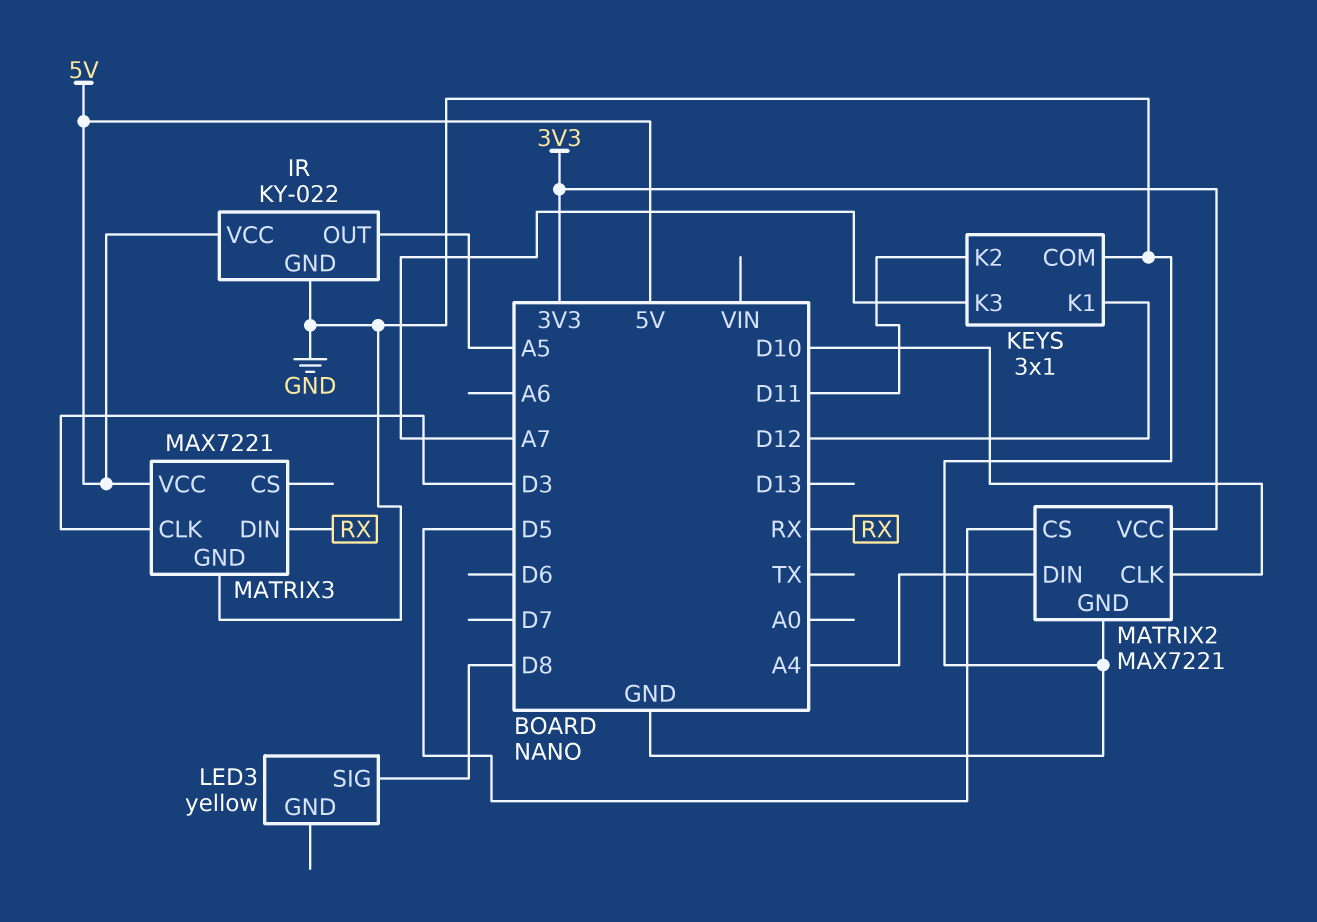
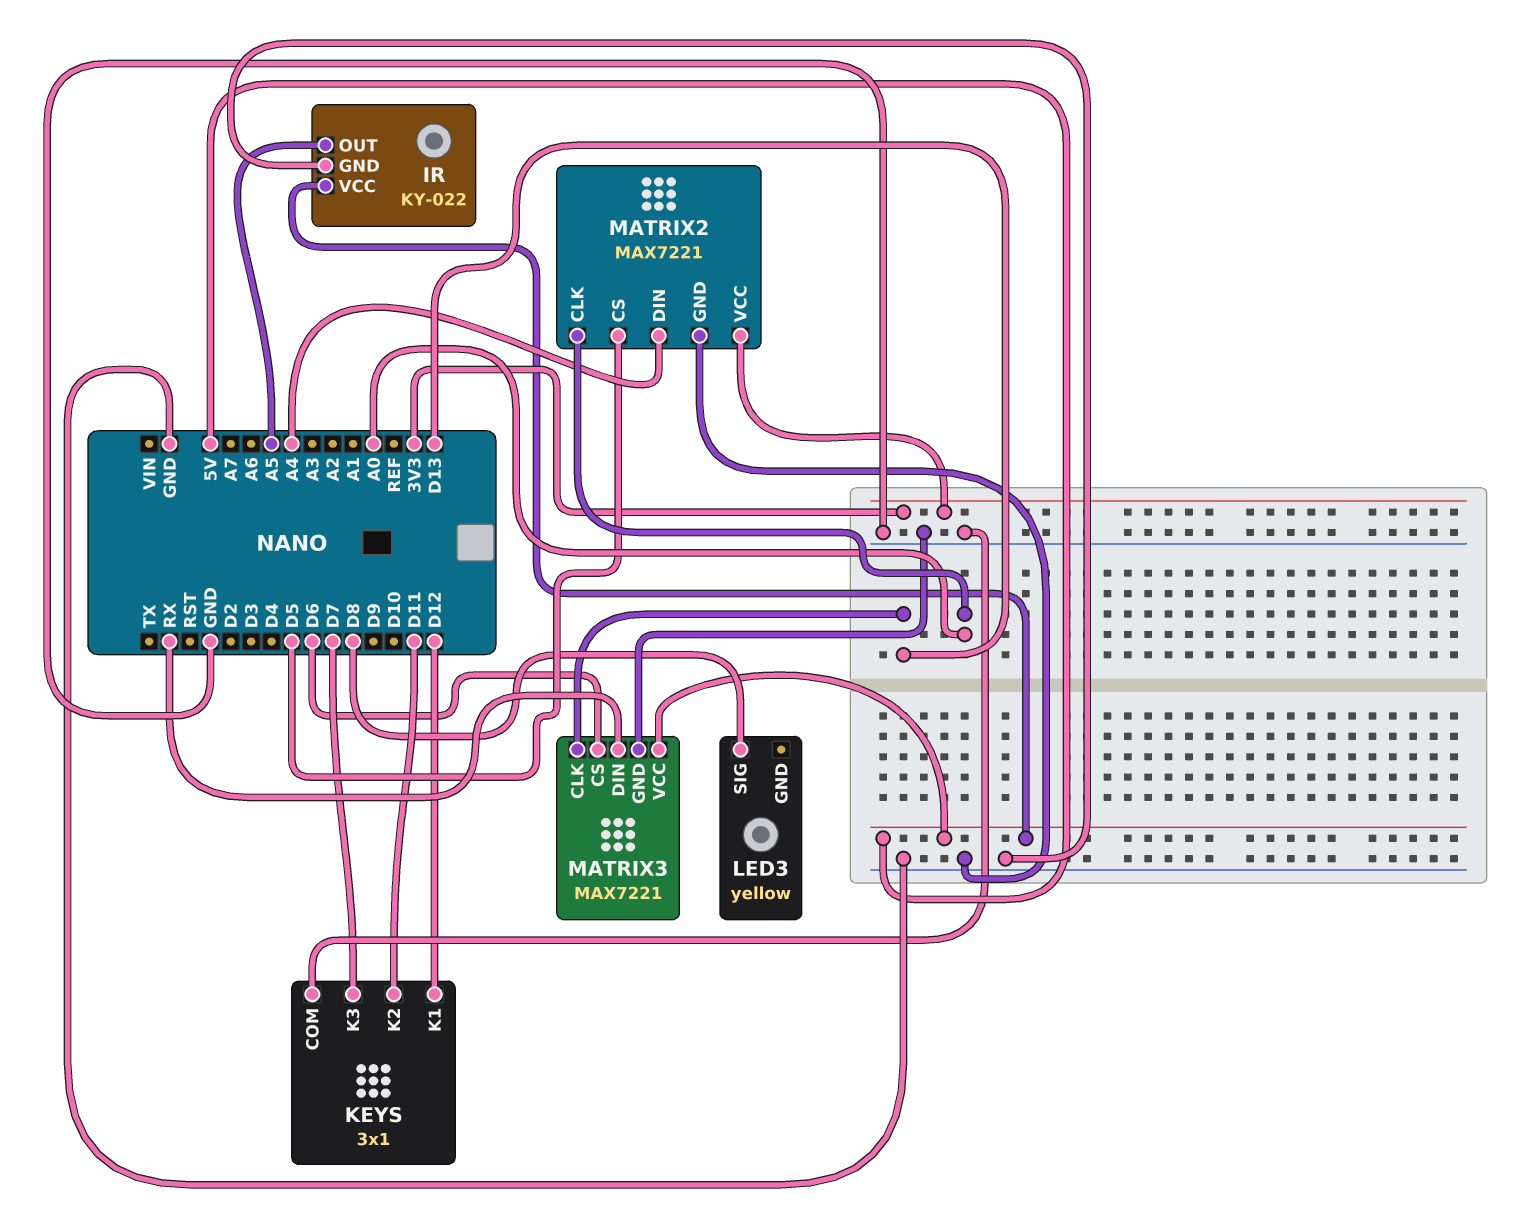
KEYS pin K3: A7 -> D7
MATRIX2 pin CLK: D10 -> A0
MATRIX3 pin CLK: D3 -> D13
MATRIX3 pin CS: none -> D6

